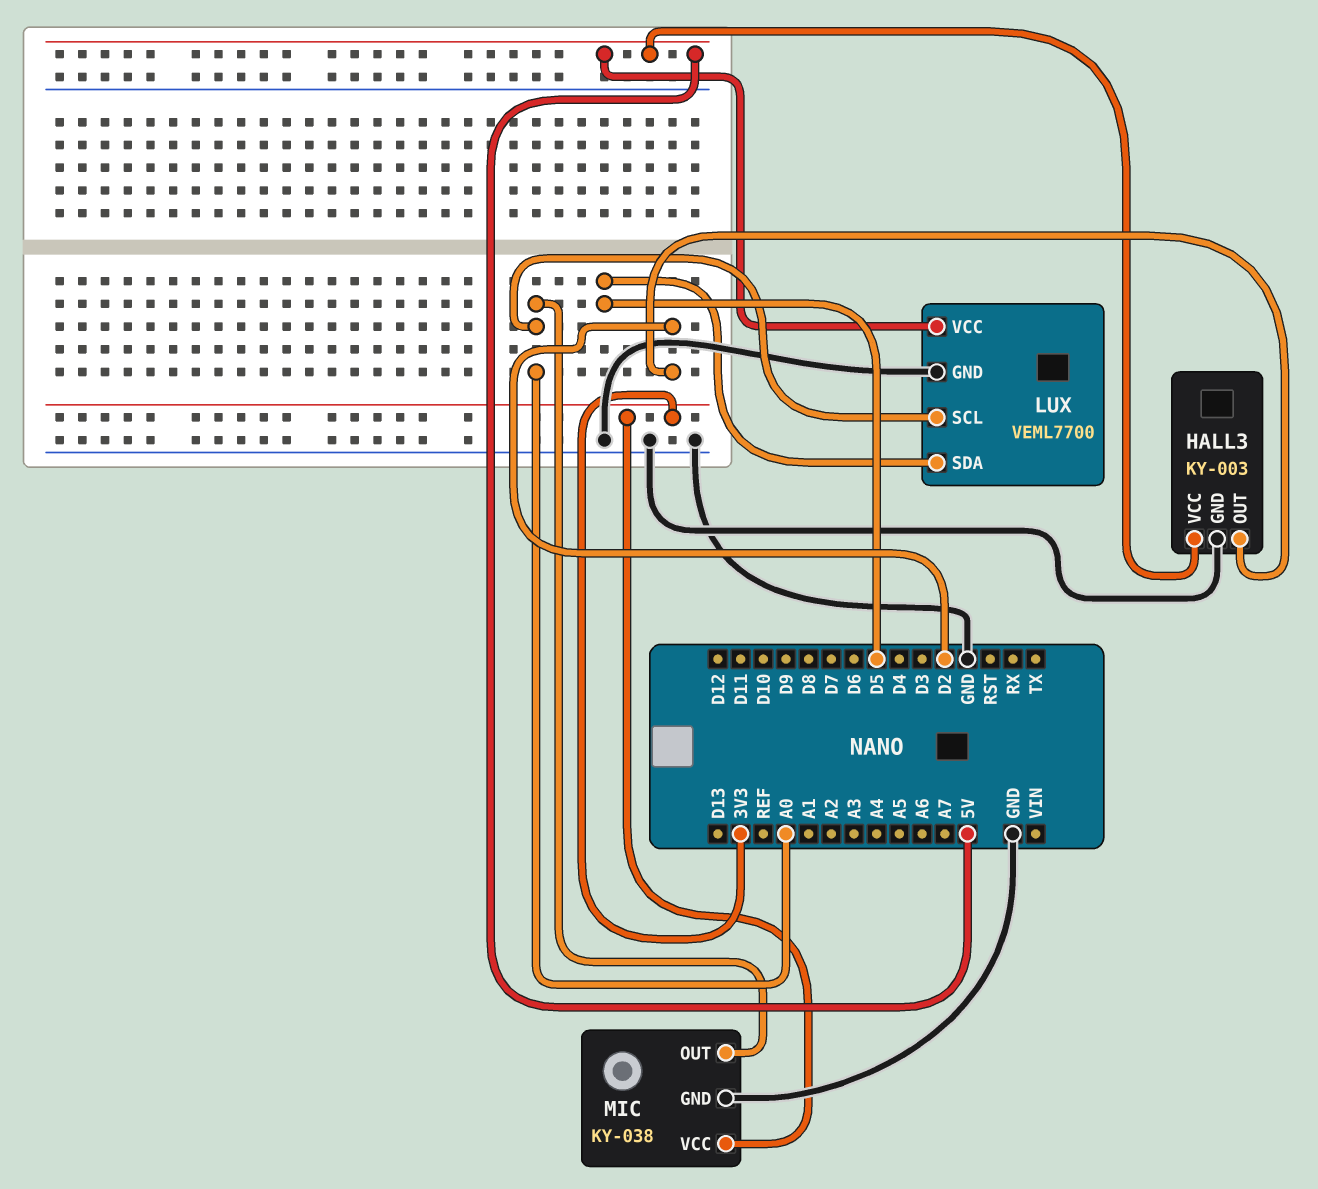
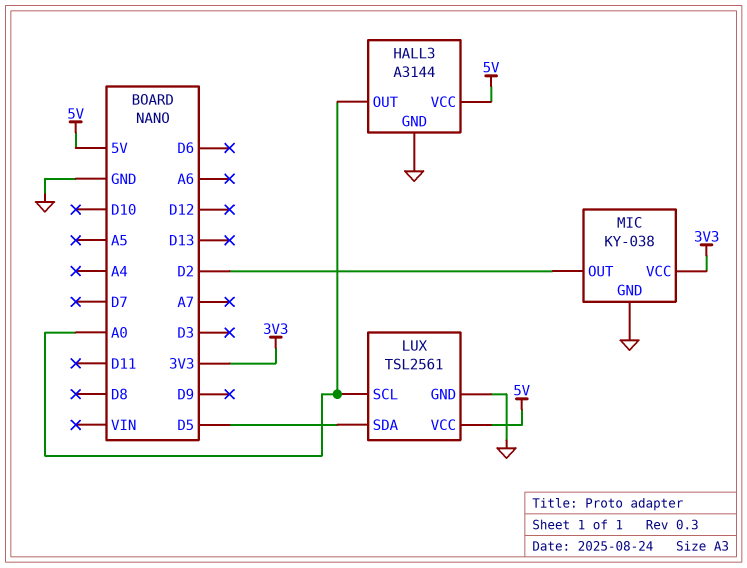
HALL3: KY-003 -> A3144
HALL3 pin OUT: D2 -> A0
LUX: VEML7700 -> TSL2561
MIC pin OUT: A0 -> D2

